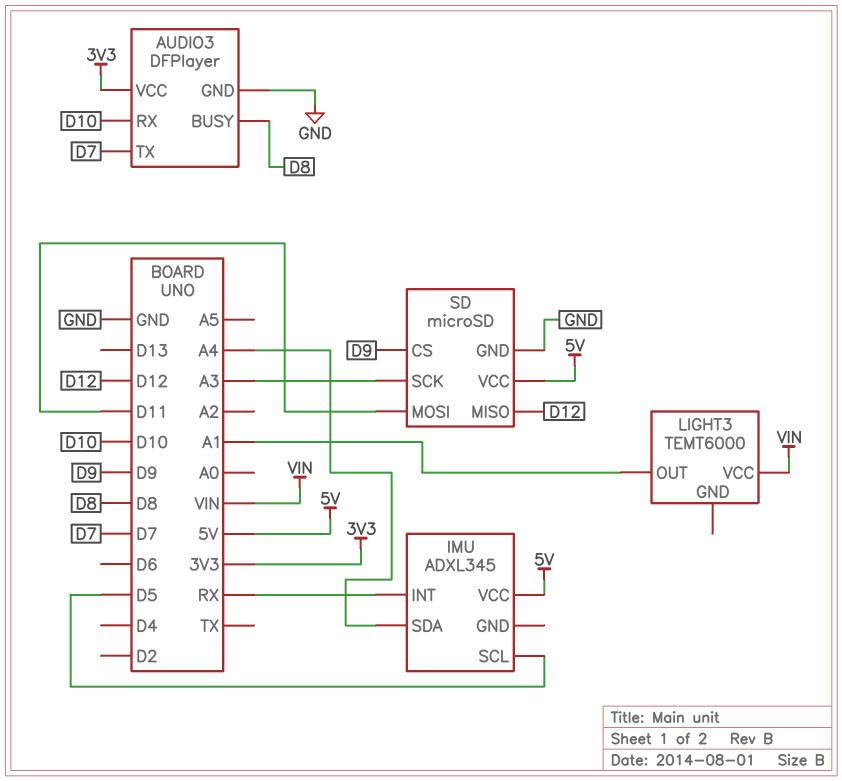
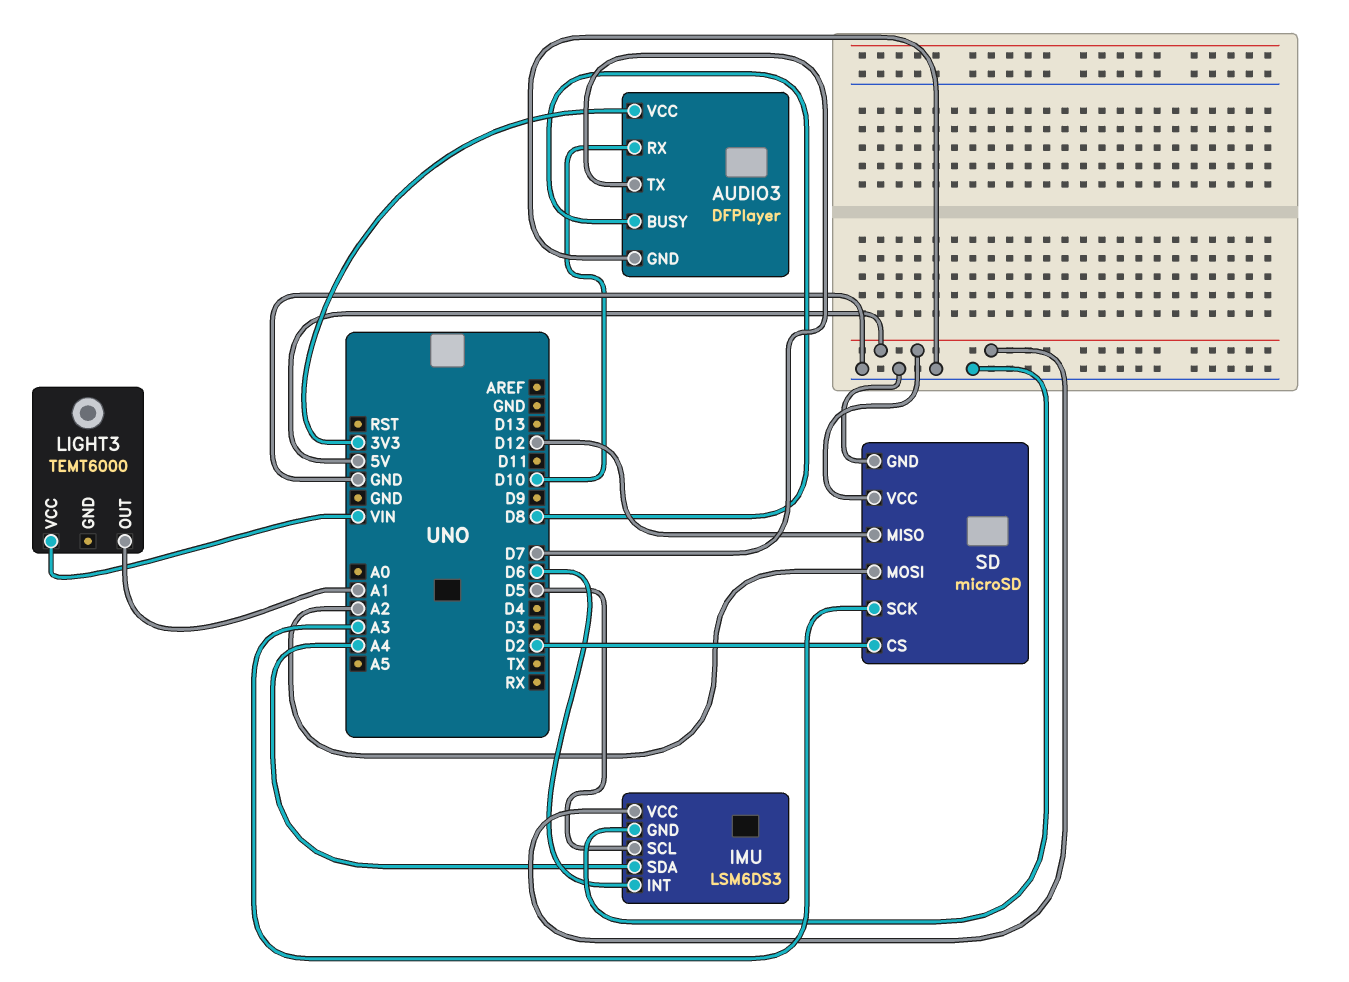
IMU: ADXL345 -> LSM6DS3
IMU pin GND: none -> GND
IMU pin INT: RX -> D6
SD pin CS: D9 -> D2
SD pin MOSI: D11 -> A2

